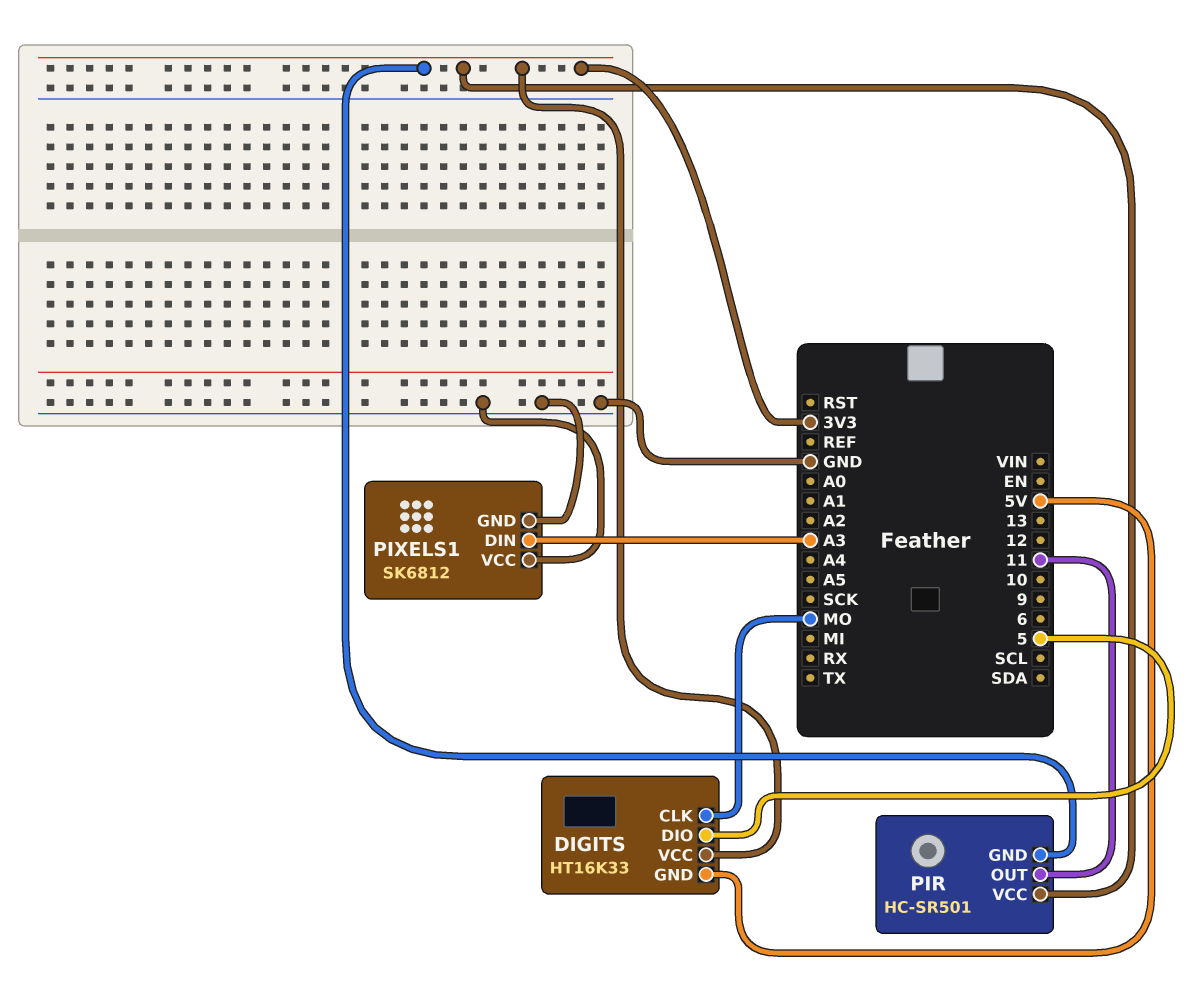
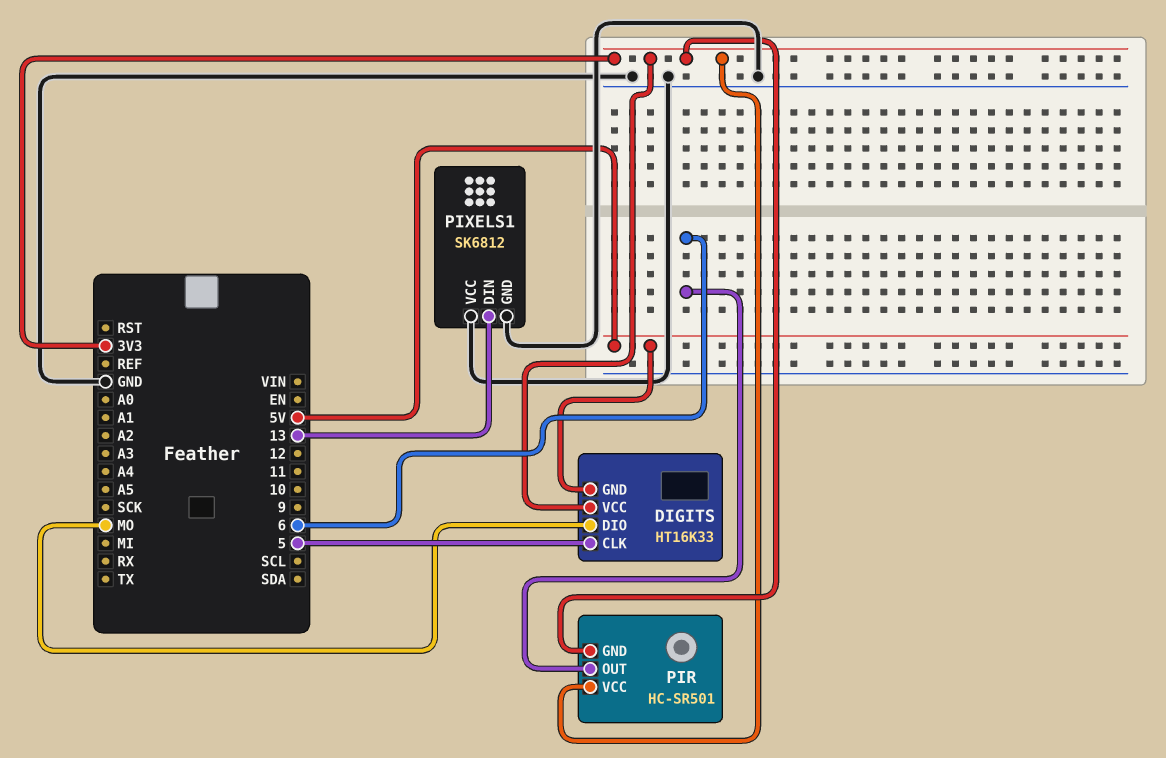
DIGITS pin CLK: MO -> 5
DIGITS pin DIO: 5 -> MO
PIR pin OUT: 11 -> 6
PIXELS1 pin DIN: A3 -> 13

